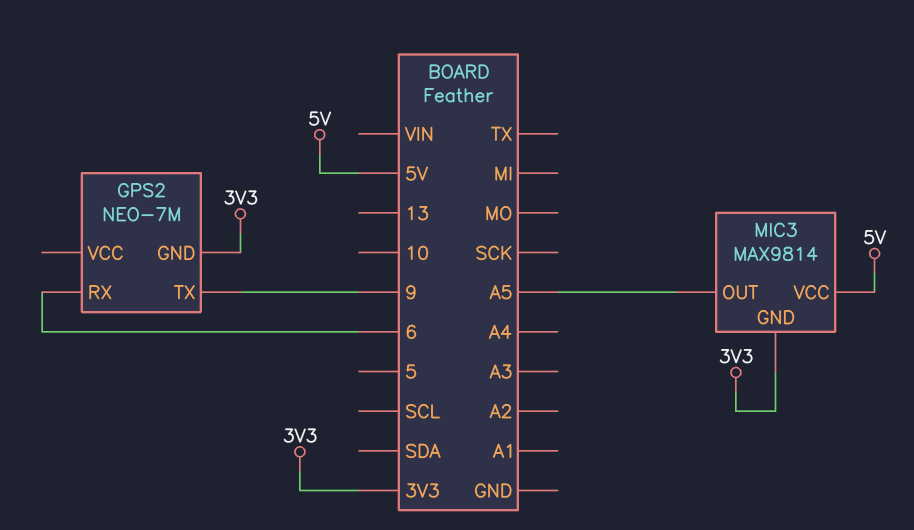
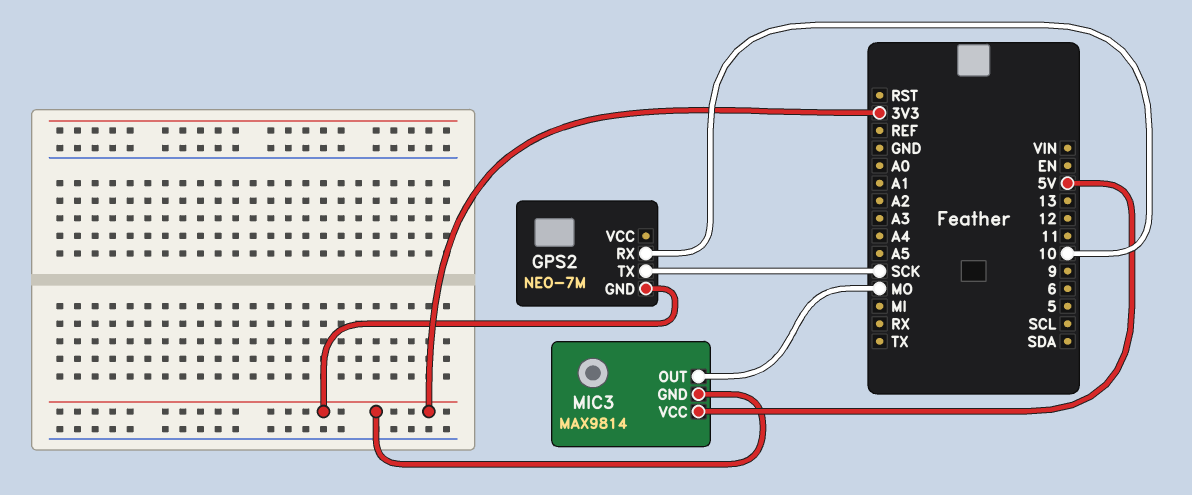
GPS2 pin RX: 6 -> 10
GPS2 pin TX: 9 -> SCK
MIC3 pin OUT: A5 -> MO

